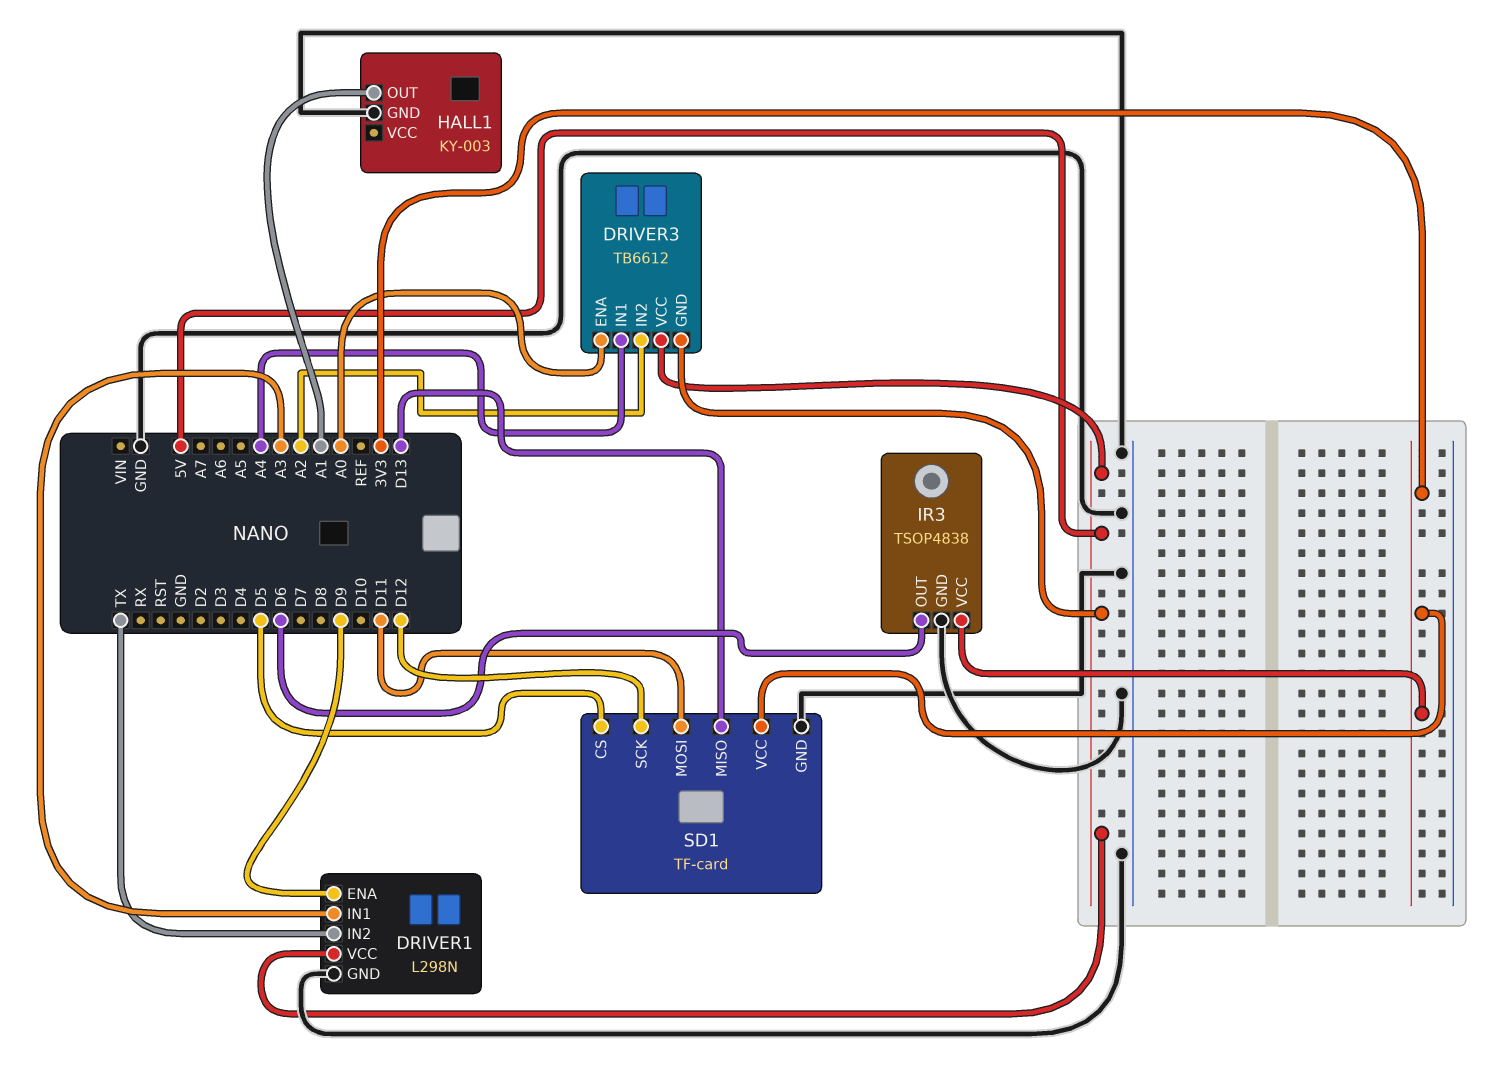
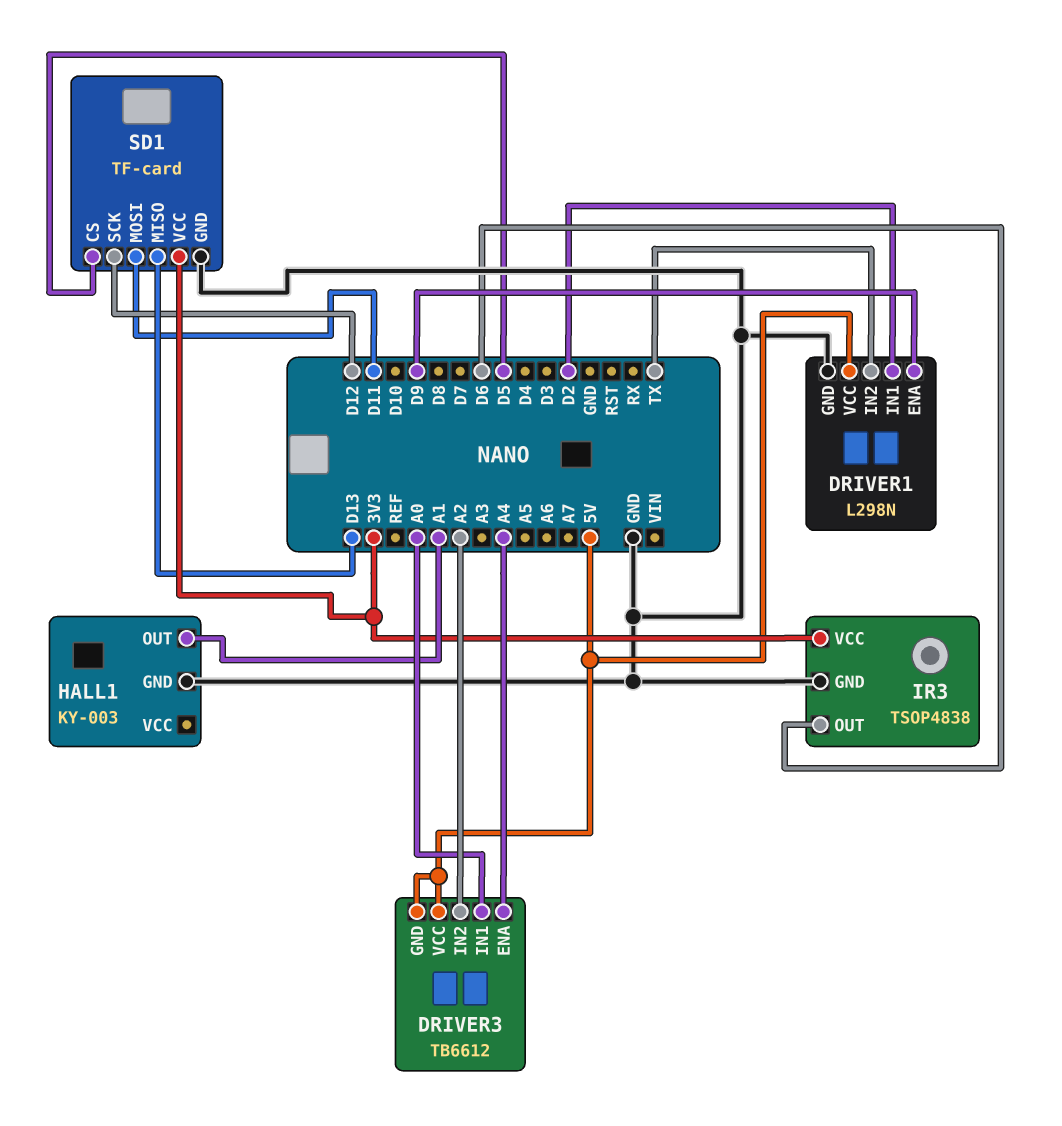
DRIVER1 pin IN1: A3 -> D2
DRIVER3 pin ENA: A0 -> A4
DRIVER3 pin IN1: A4 -> A0

